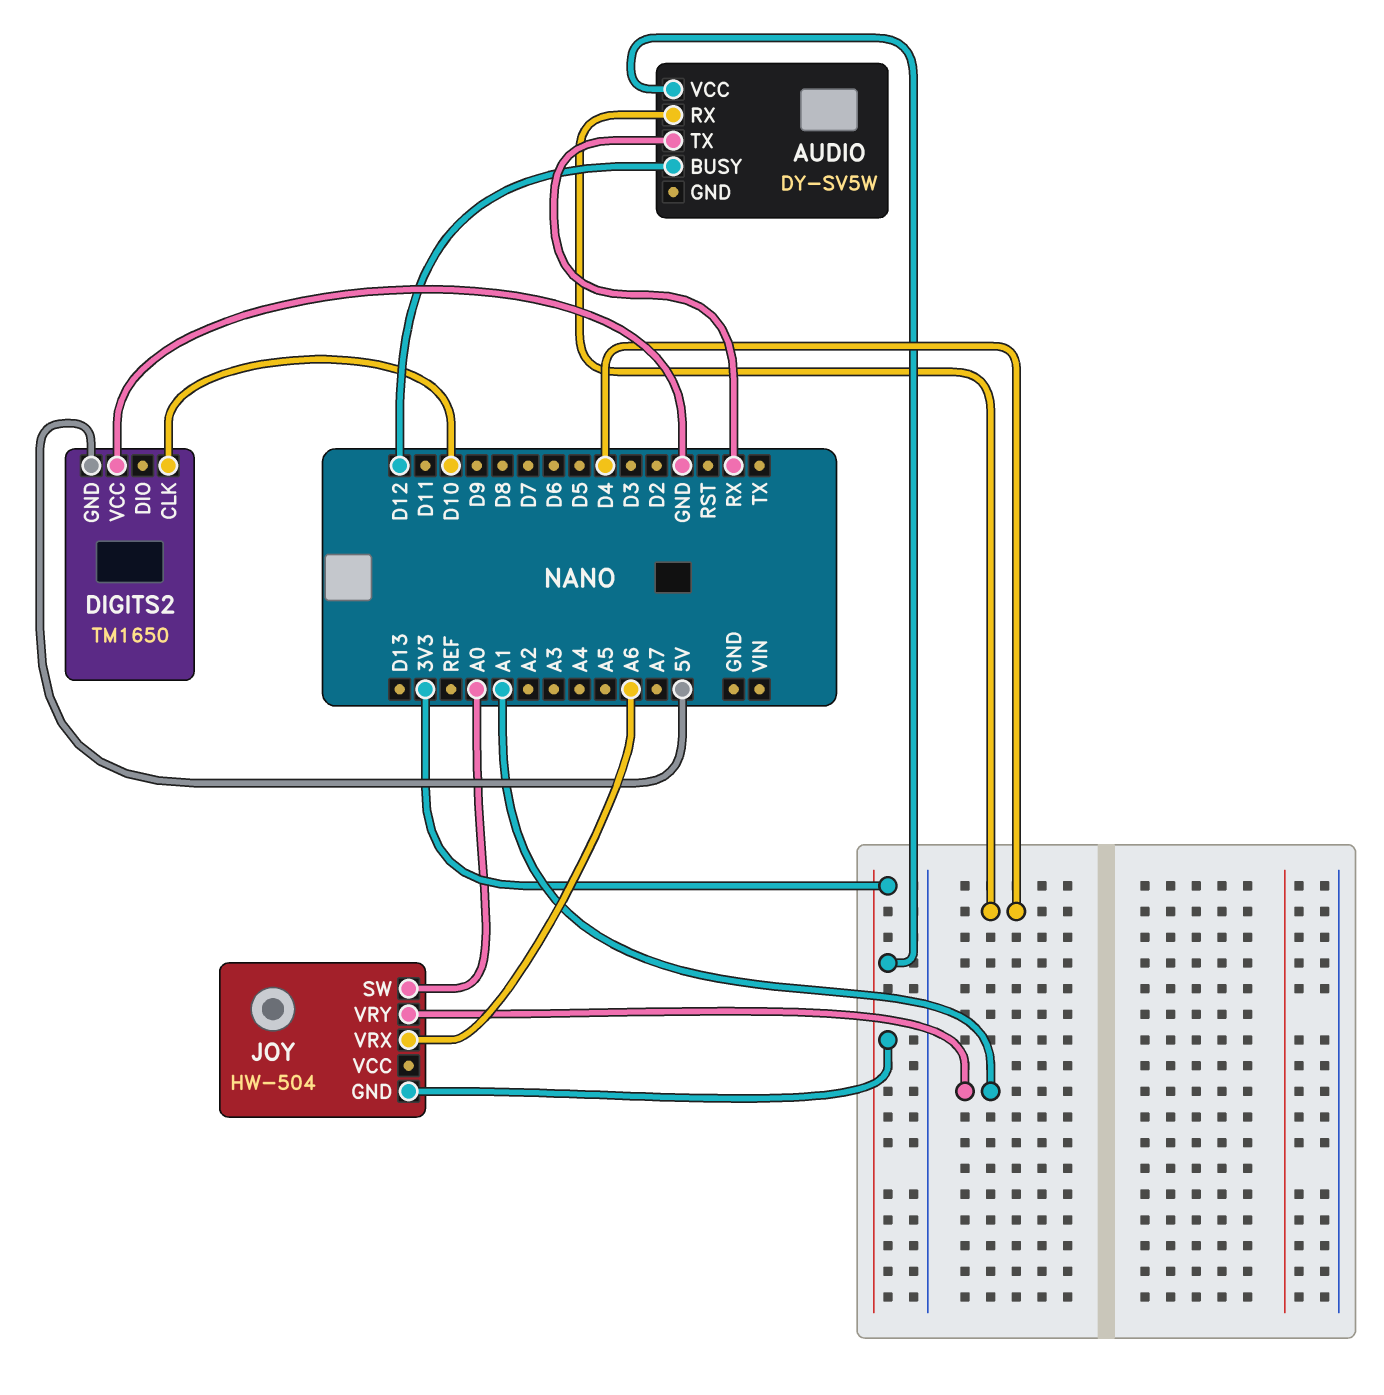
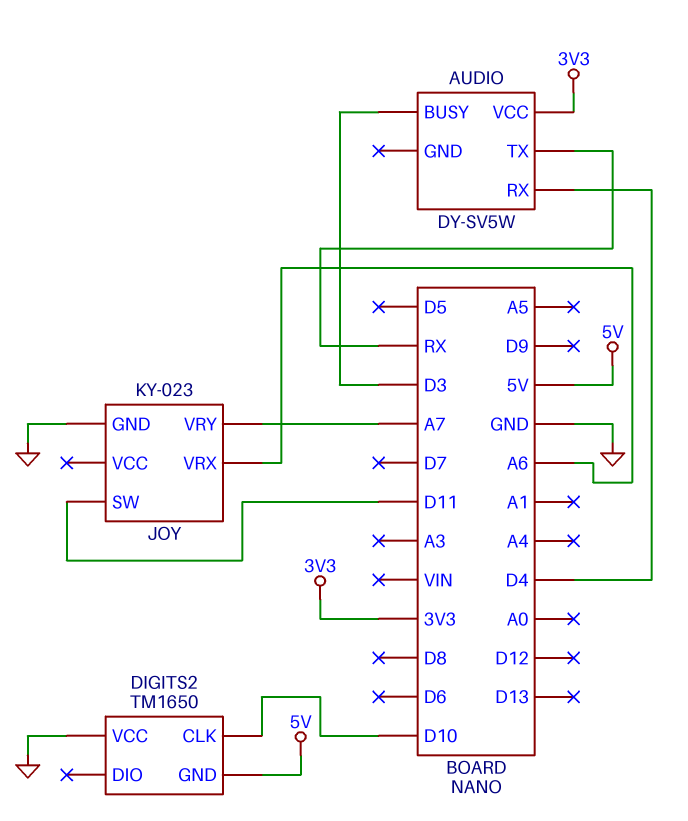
AUDIO pin BUSY: D12 -> D3
JOY: HW-504 -> KY-023
JOY pin GND: 3V3 -> GND
JOY pin SW: A0 -> D11
JOY pin VRY: A1 -> A7

